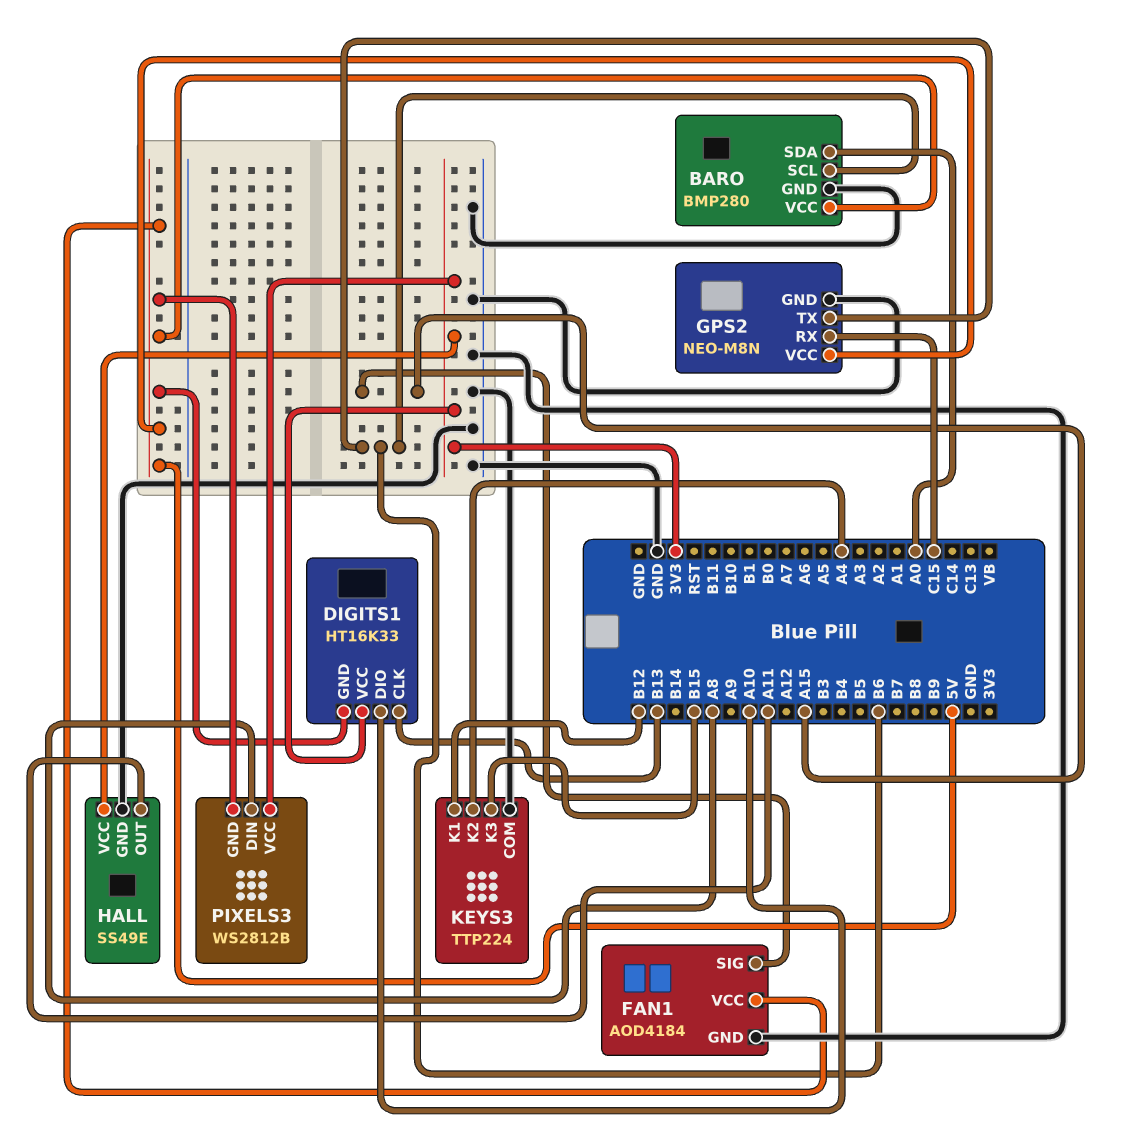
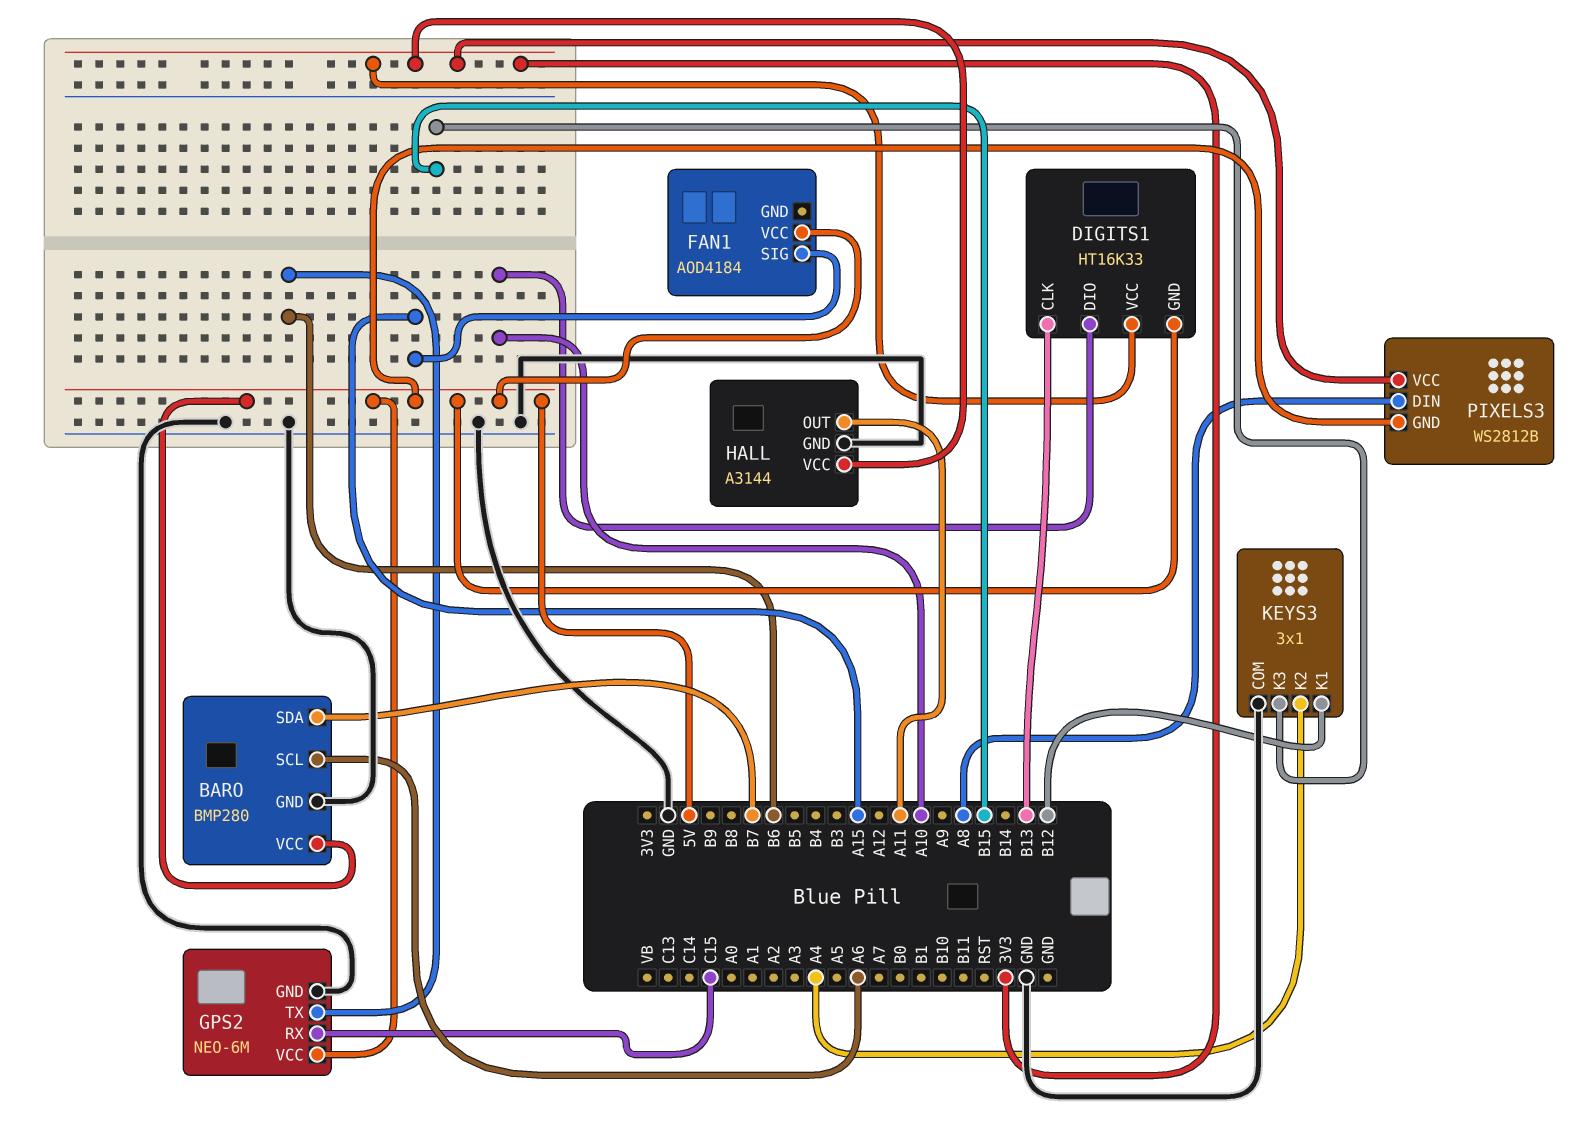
BARO pin SCL: B6 -> A6
BARO pin SDA: A0 -> B7
FAN1 pin GND: GND -> none
GPS2: NEO-M8N -> NEO-6M
HALL: SS49E -> A3144
KEYS3: TTP224 -> 3x1

